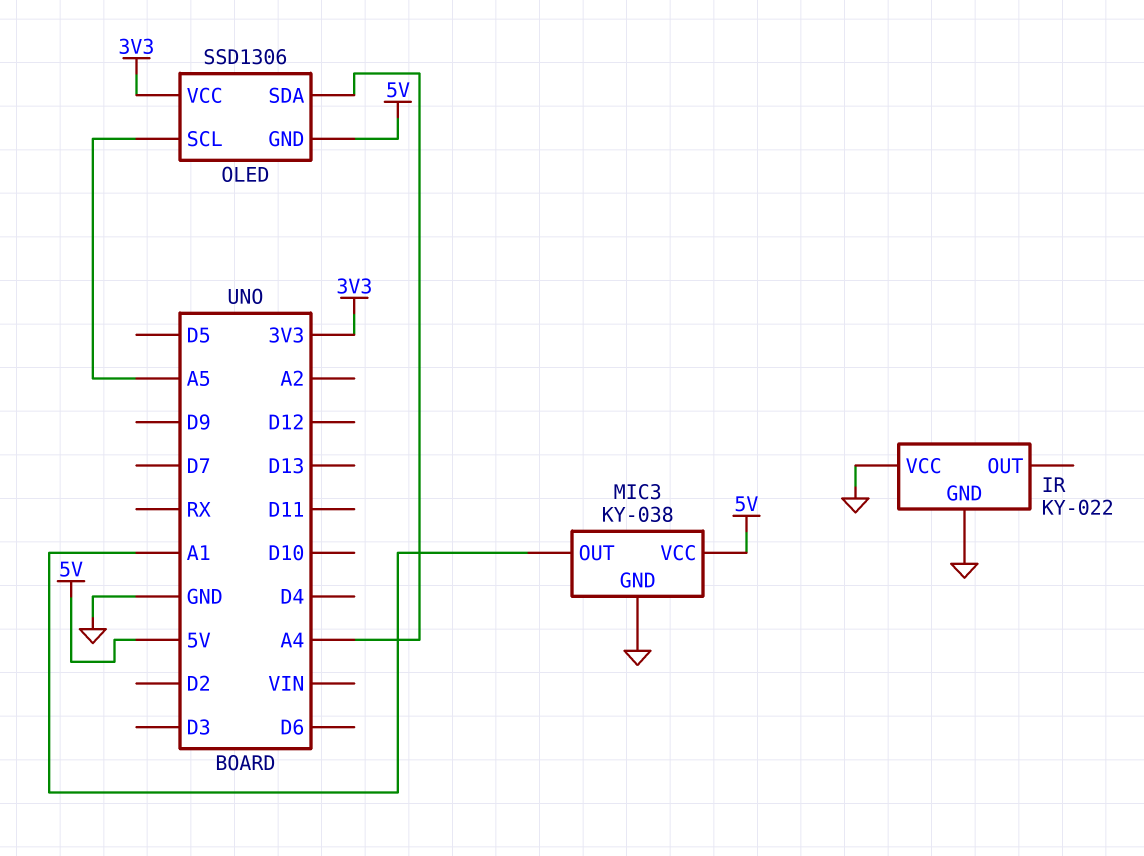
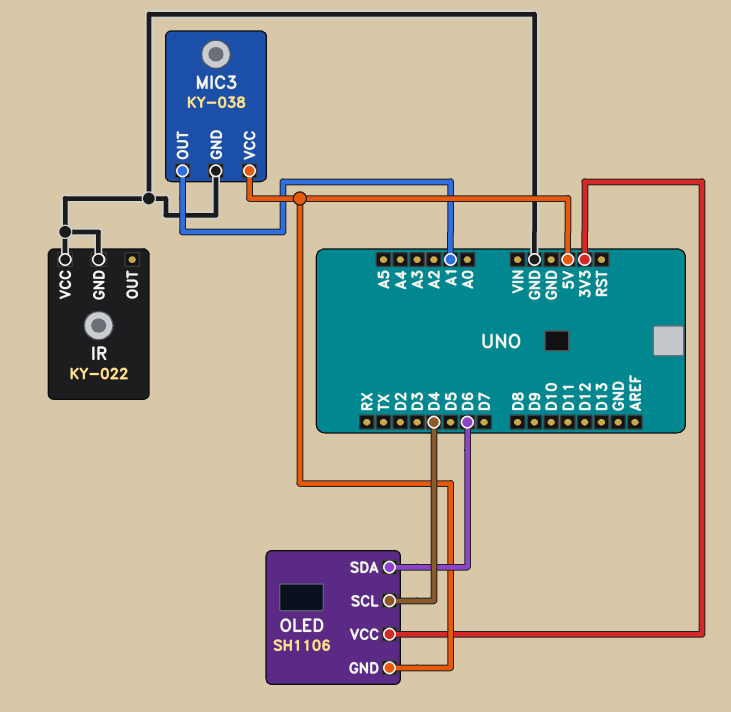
OLED: SSD1306 -> SH1106
OLED pin SCL: A5 -> D4
OLED pin SDA: A4 -> D6

